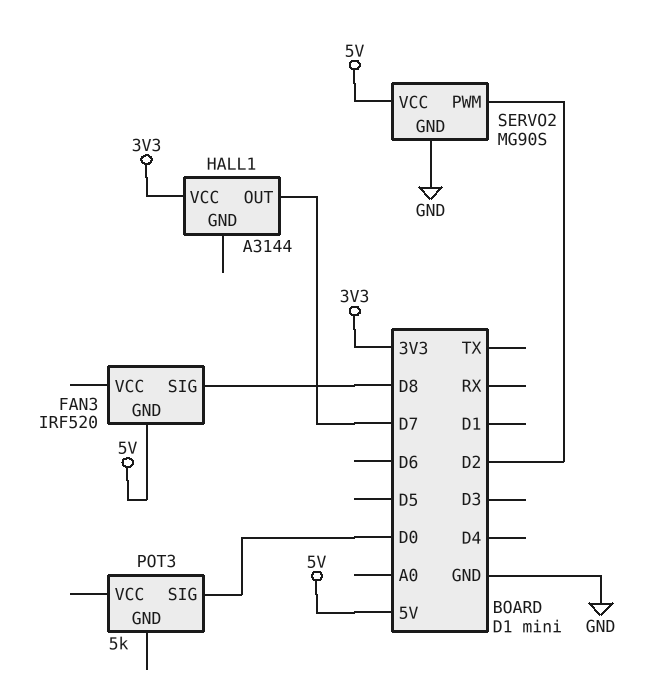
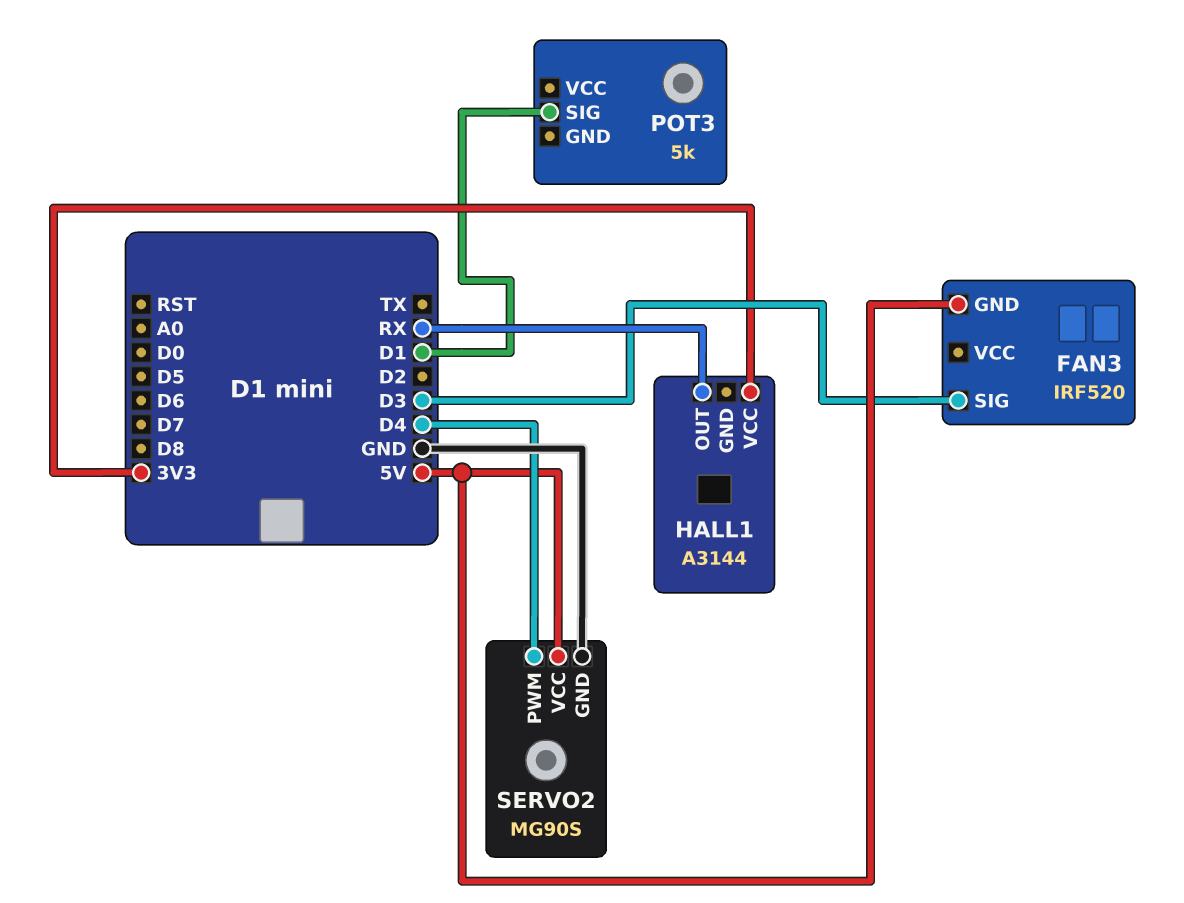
FAN3 pin SIG: D8 -> D3
HALL1 pin OUT: D7 -> RX
POT3 pin SIG: D0 -> D1
SERVO2 pin PWM: D2 -> D4

